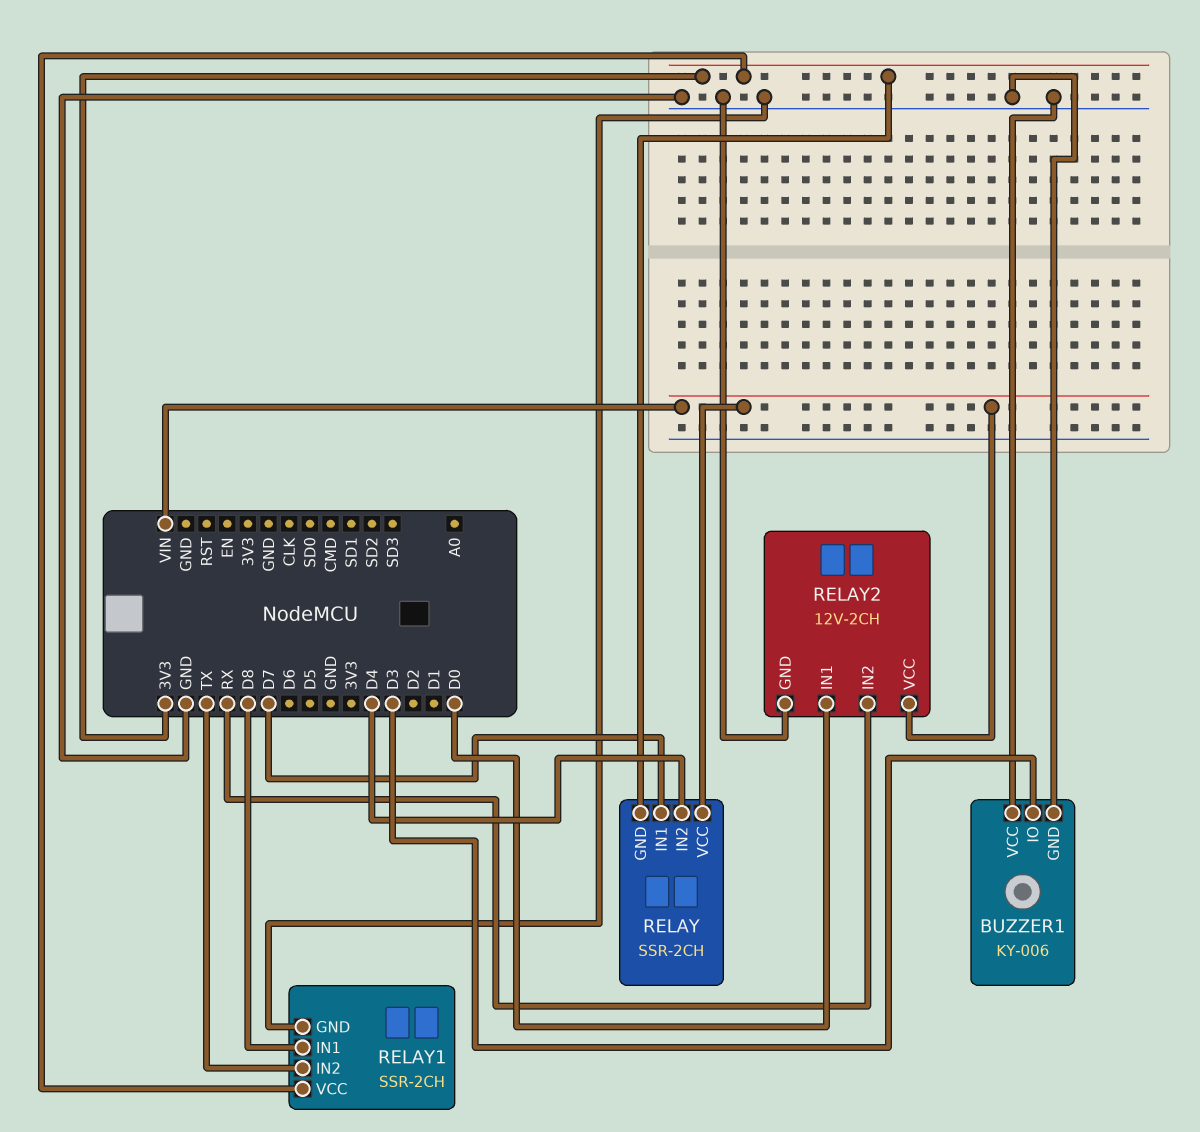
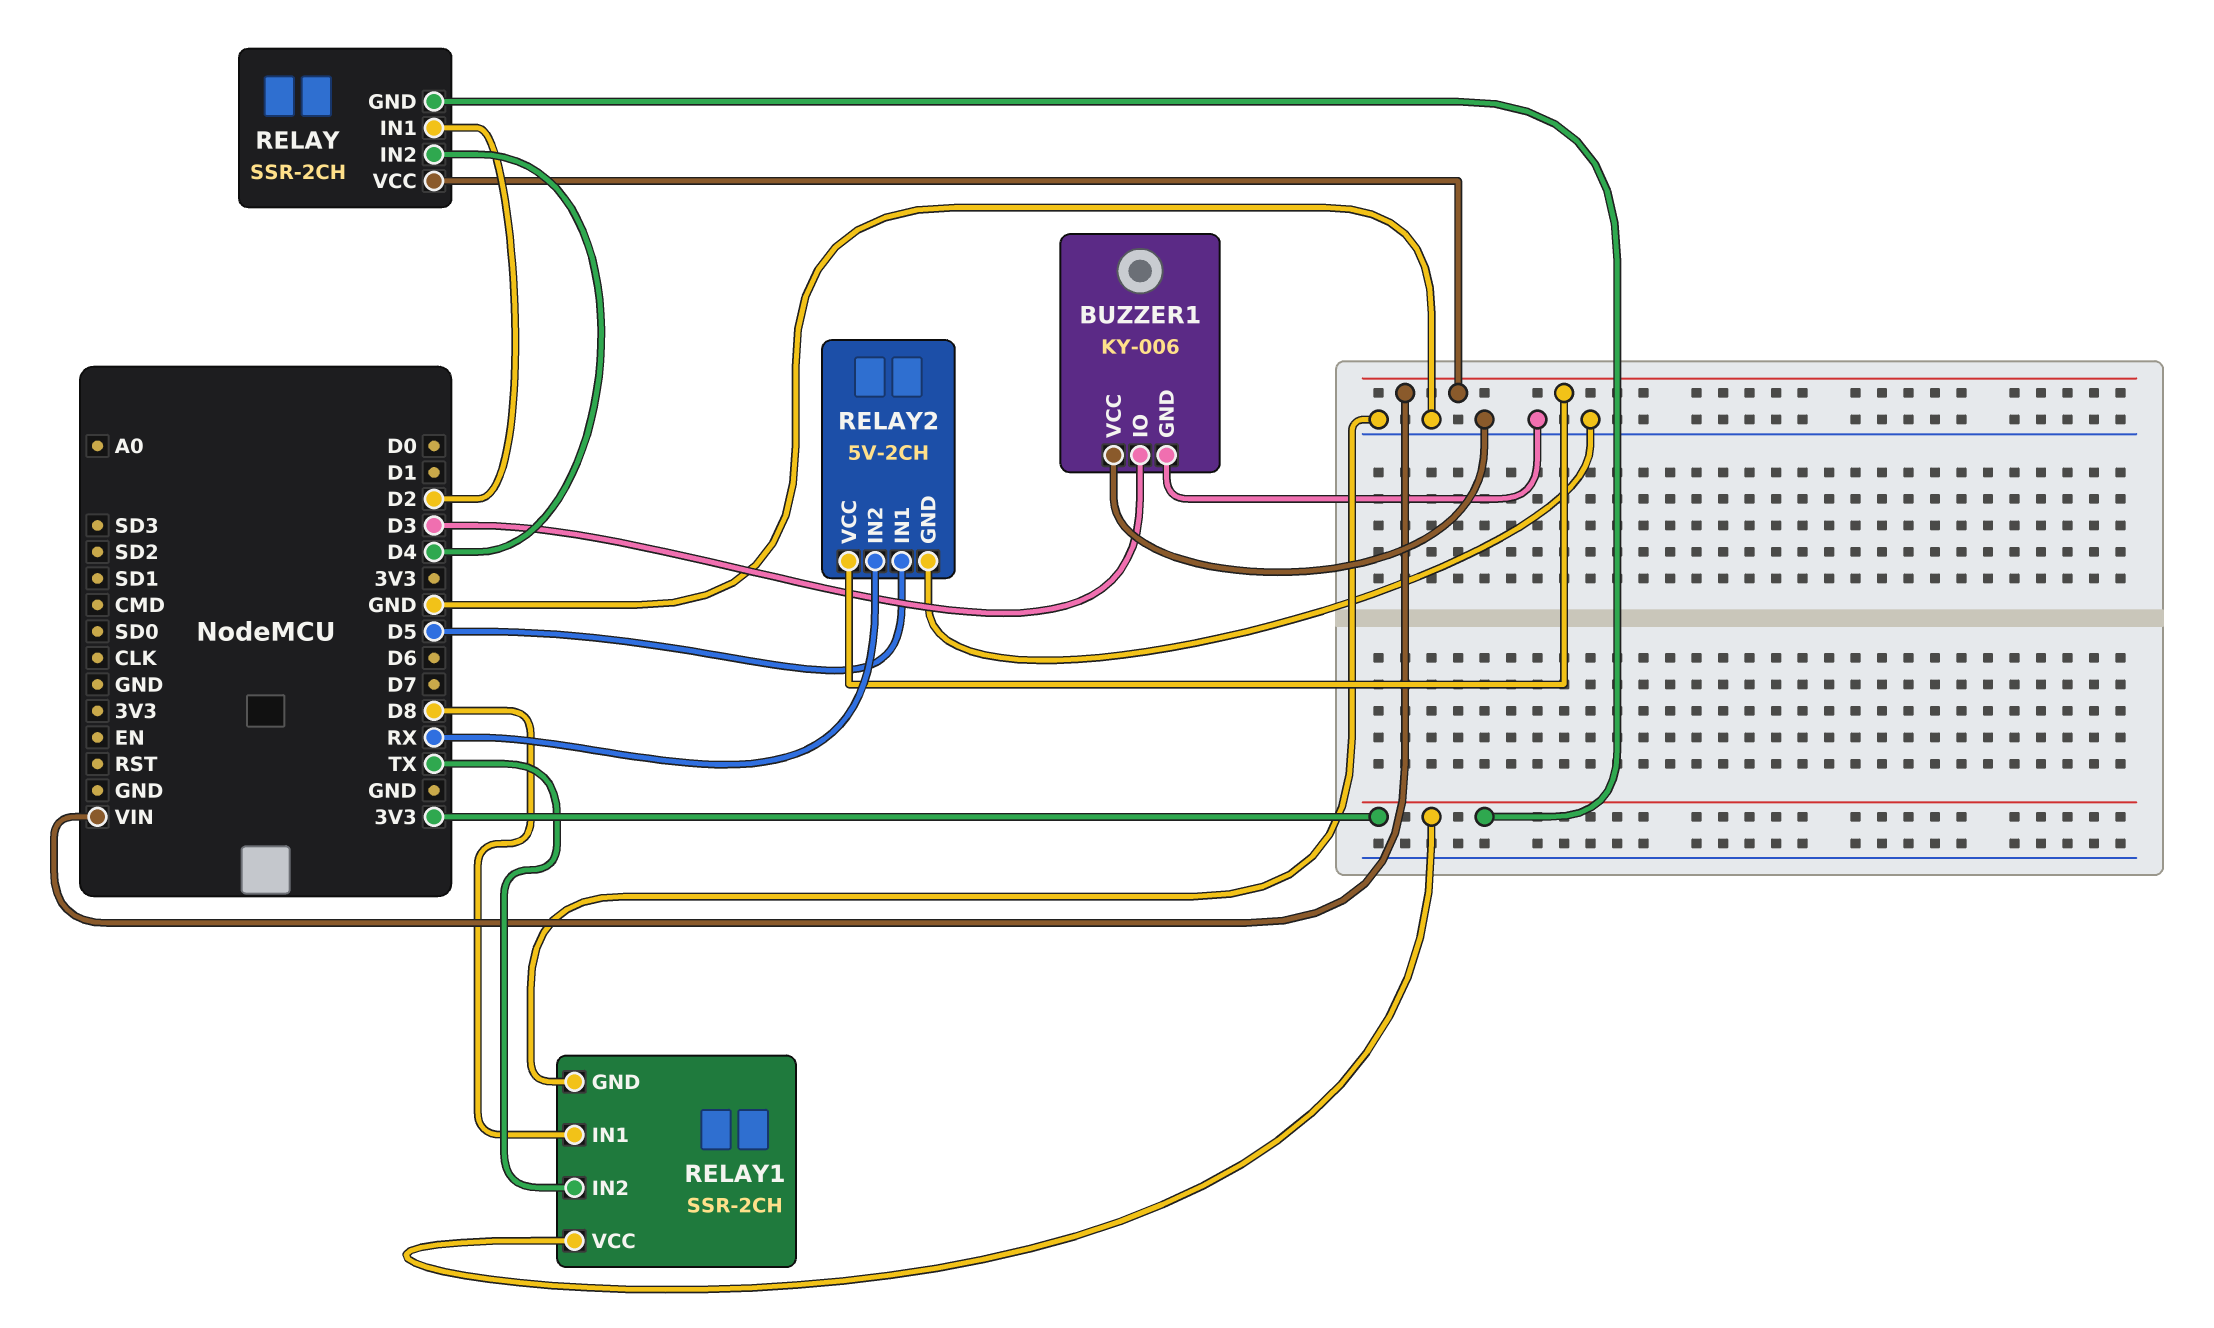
RELAY pin IN1: D7 -> D2
RELAY2: 12V-2CH -> 5V-2CH
RELAY2 pin IN1: D0 -> D5

